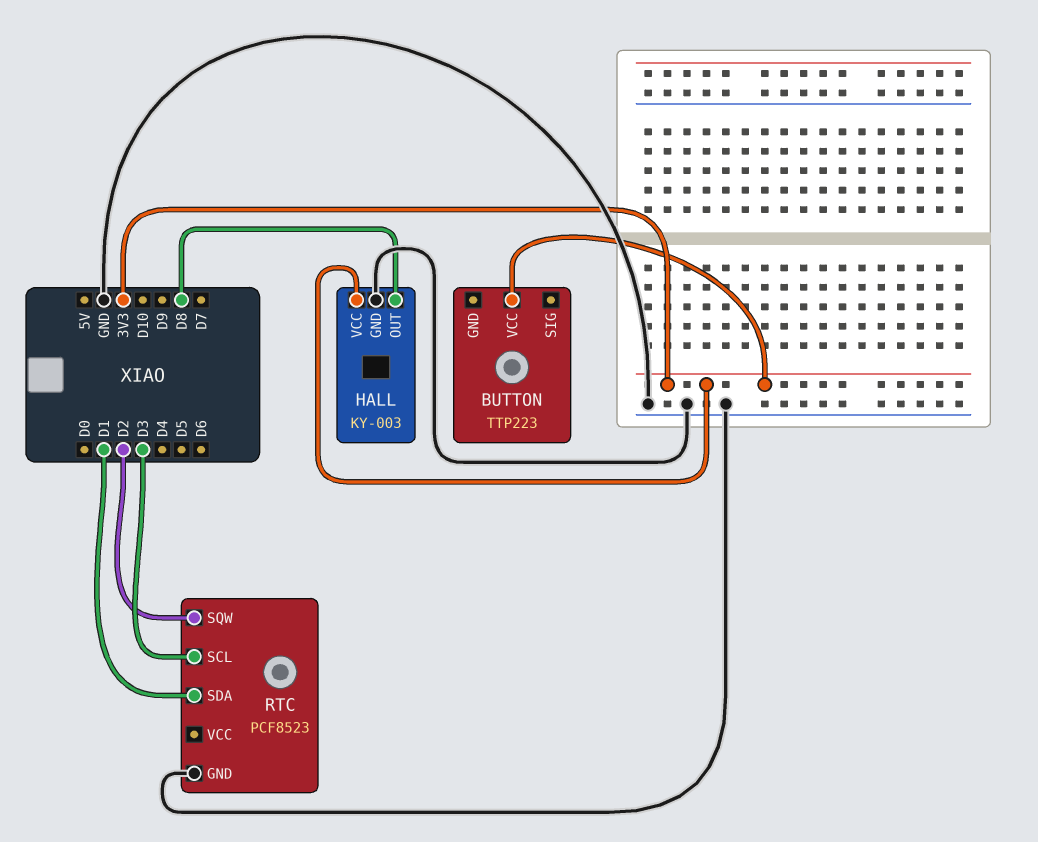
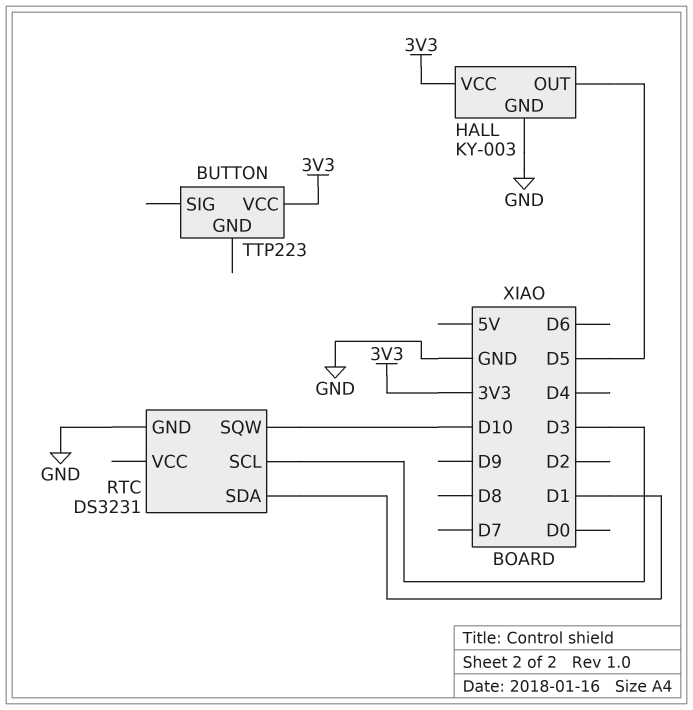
HALL pin OUT: D8 -> D5
RTC: PCF8523 -> DS3231
RTC pin SQW: D2 -> D10

